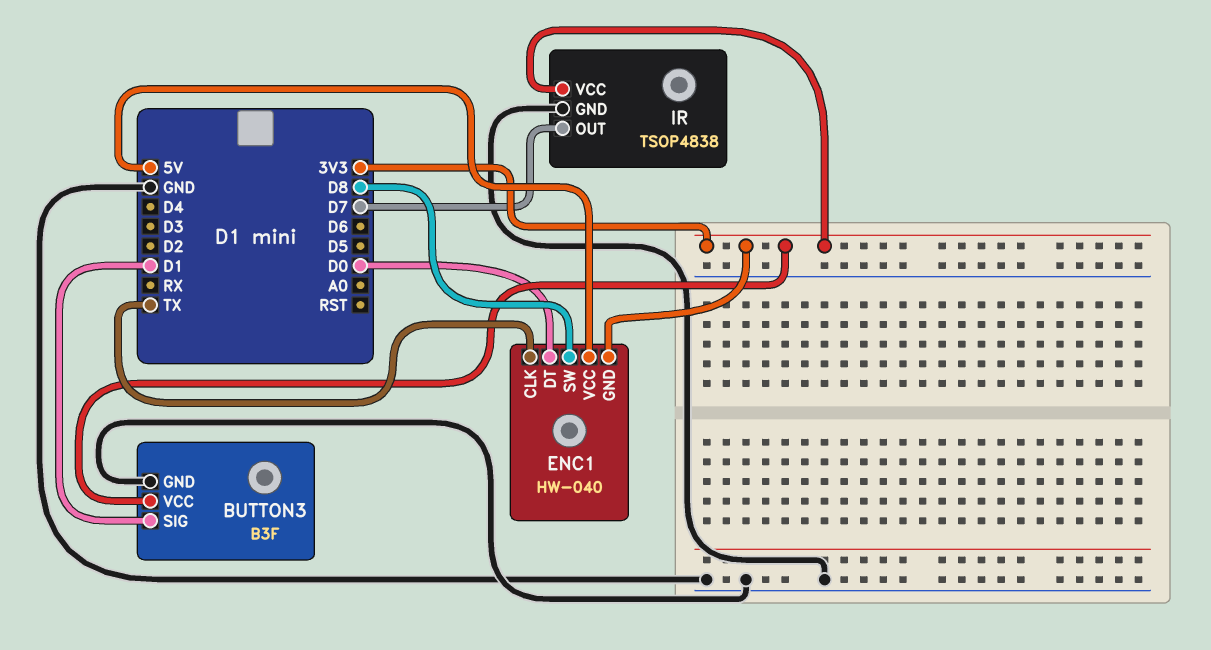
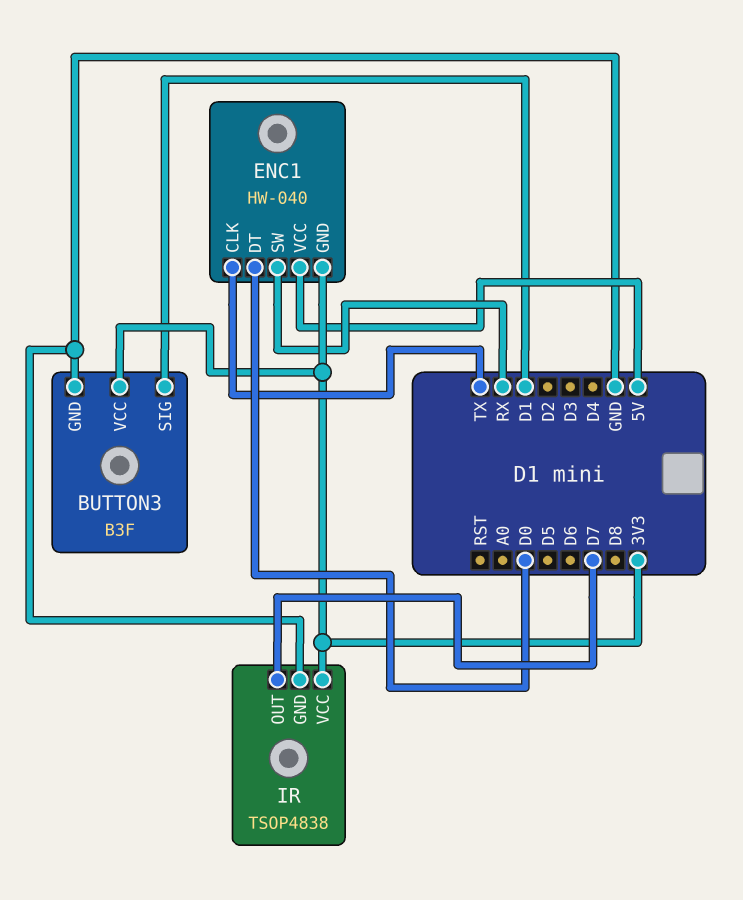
ENC1 pin SW: D8 -> RX

